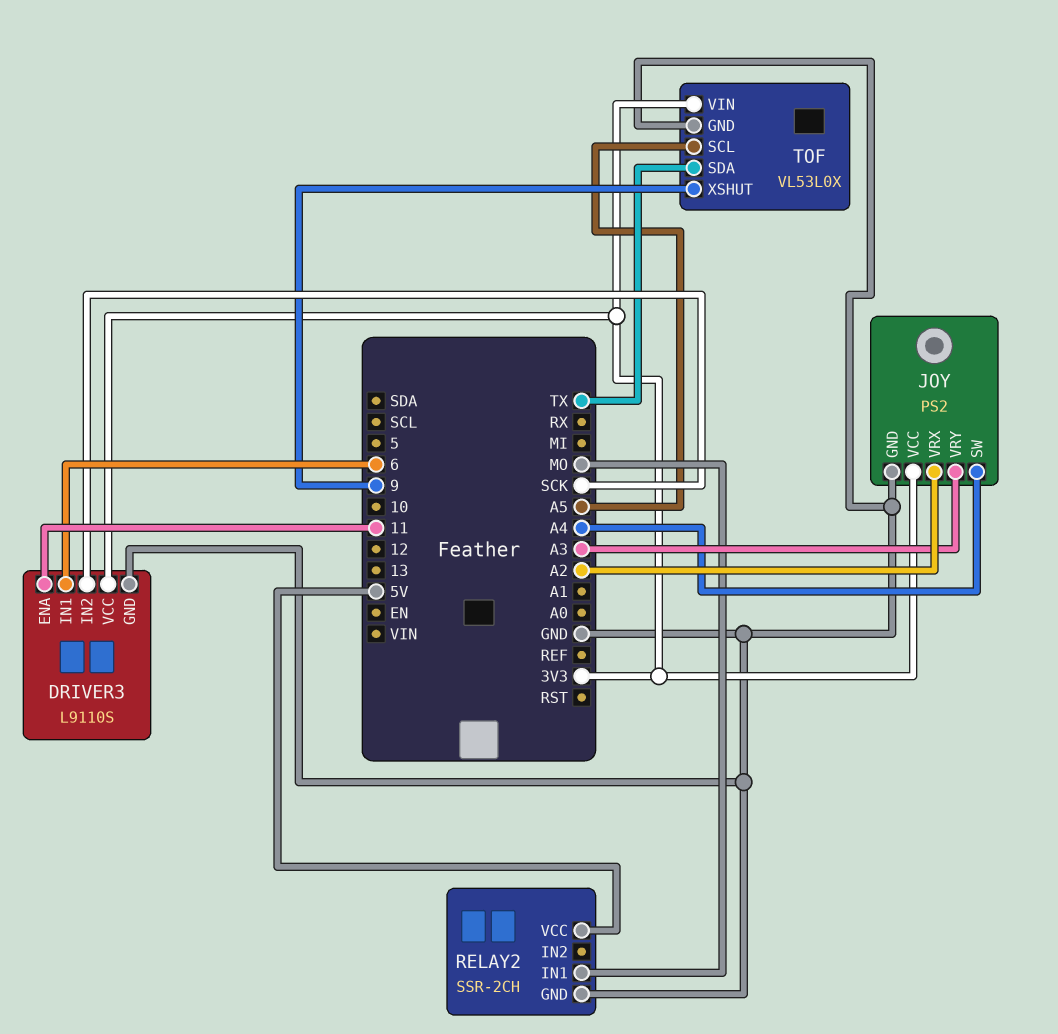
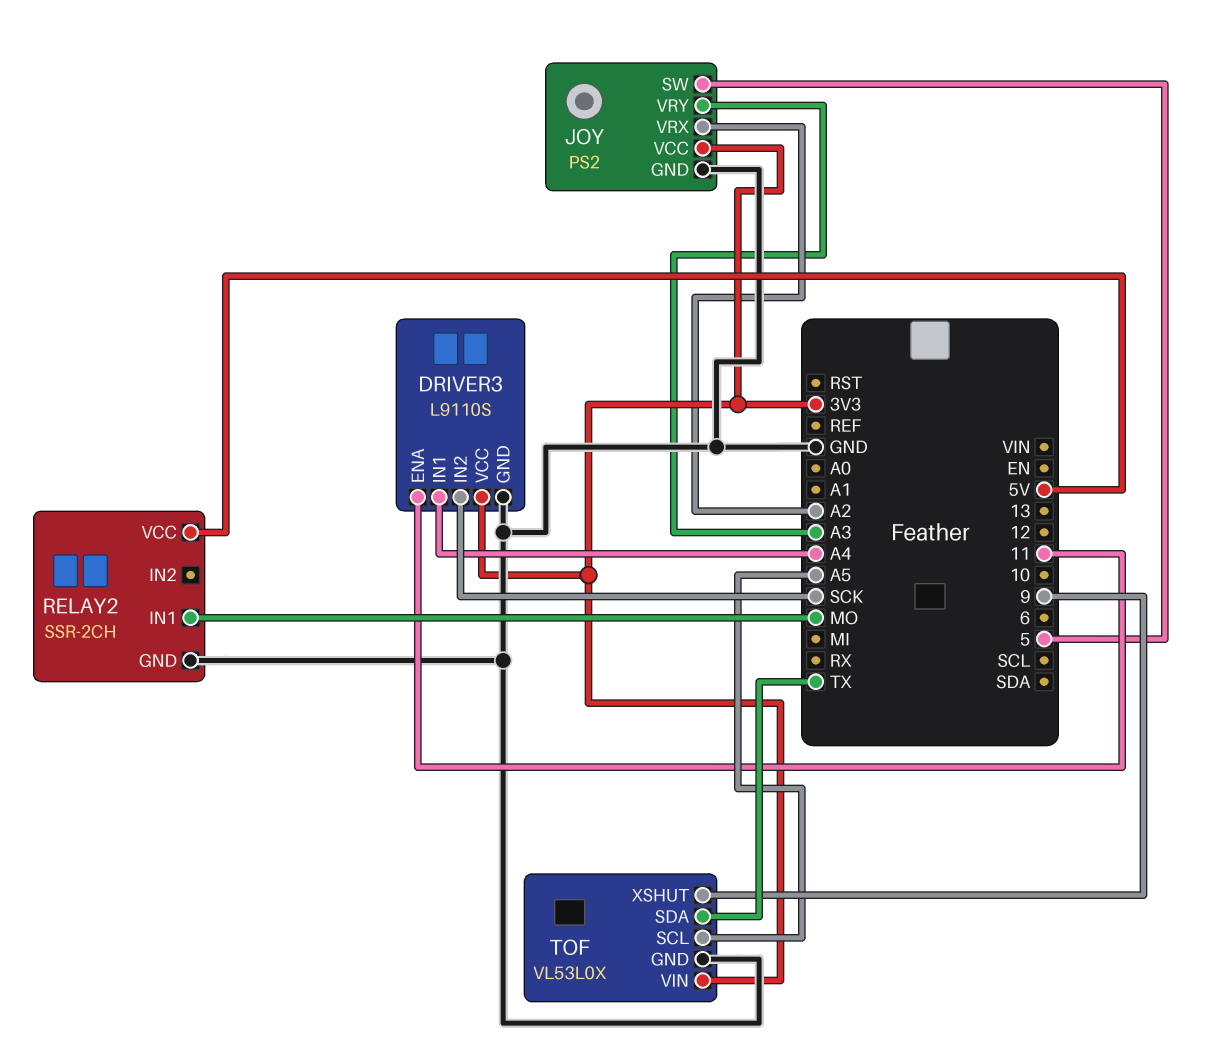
DRIVER3 pin IN1: 6 -> A4
JOY pin SW: A4 -> 5

